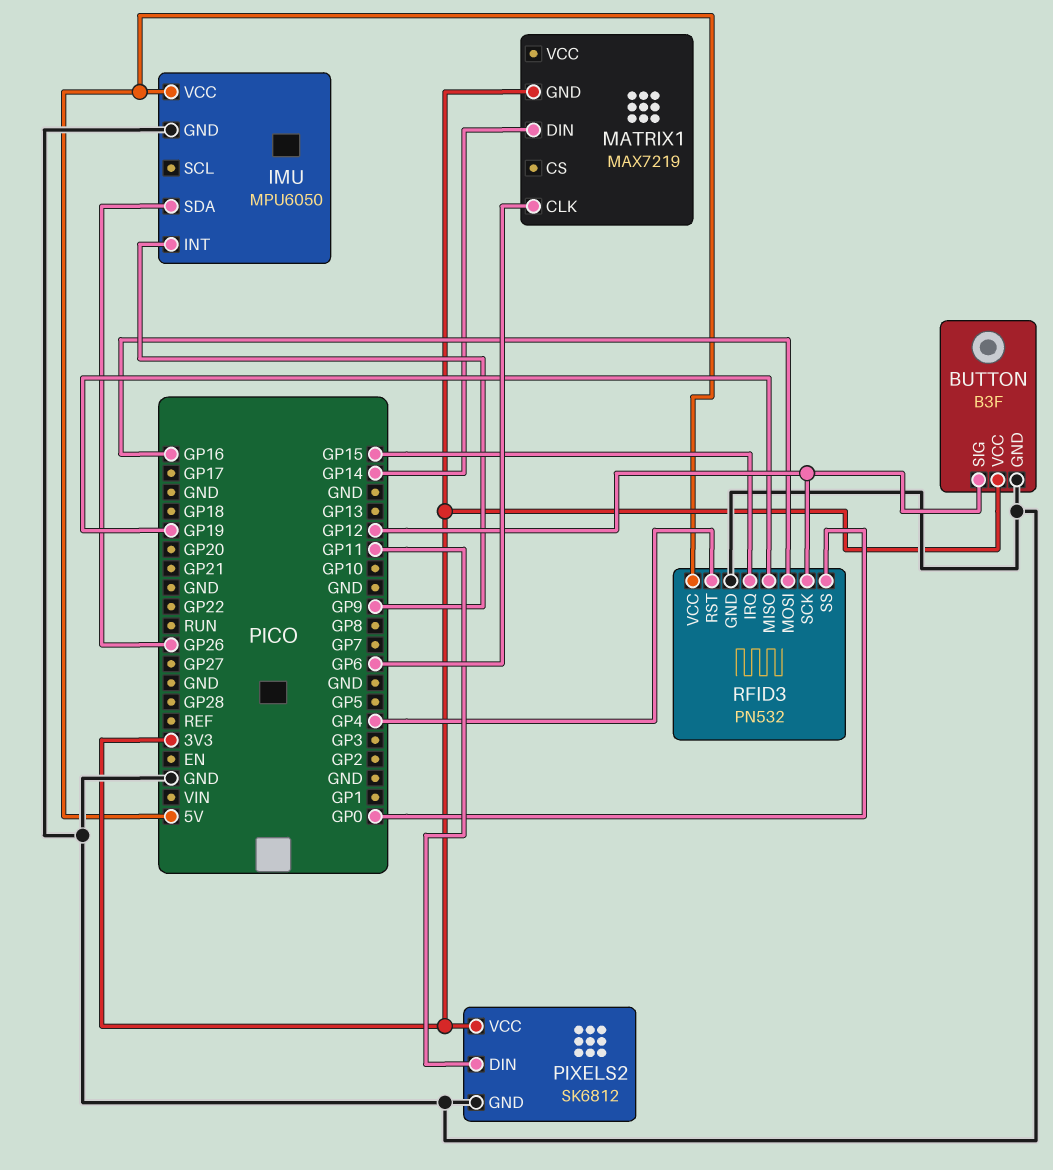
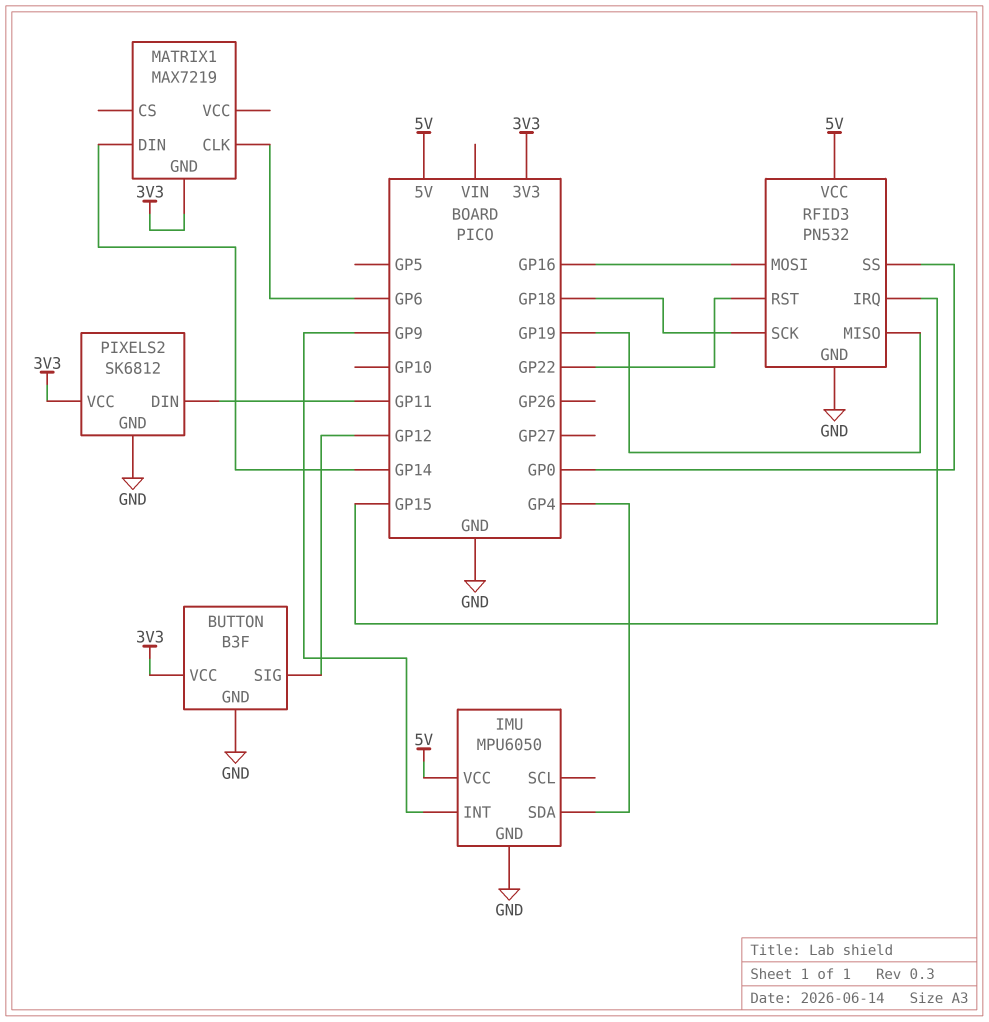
IMU pin SDA: GP26 -> GP4
RFID3 pin RST: GP4 -> GP22
RFID3 pin SCK: GP12 -> GP18

